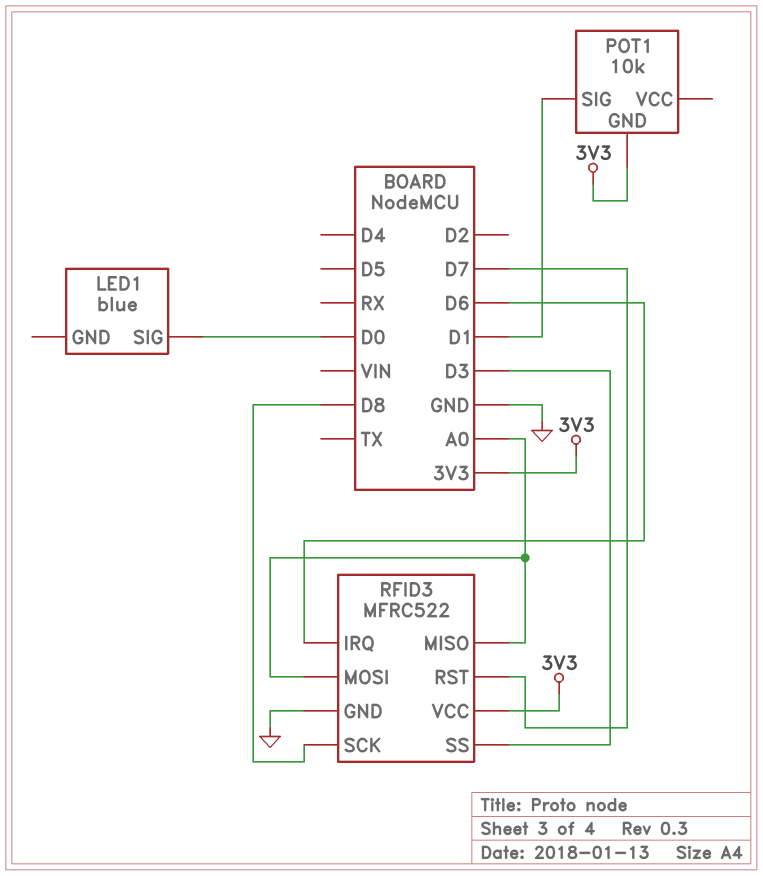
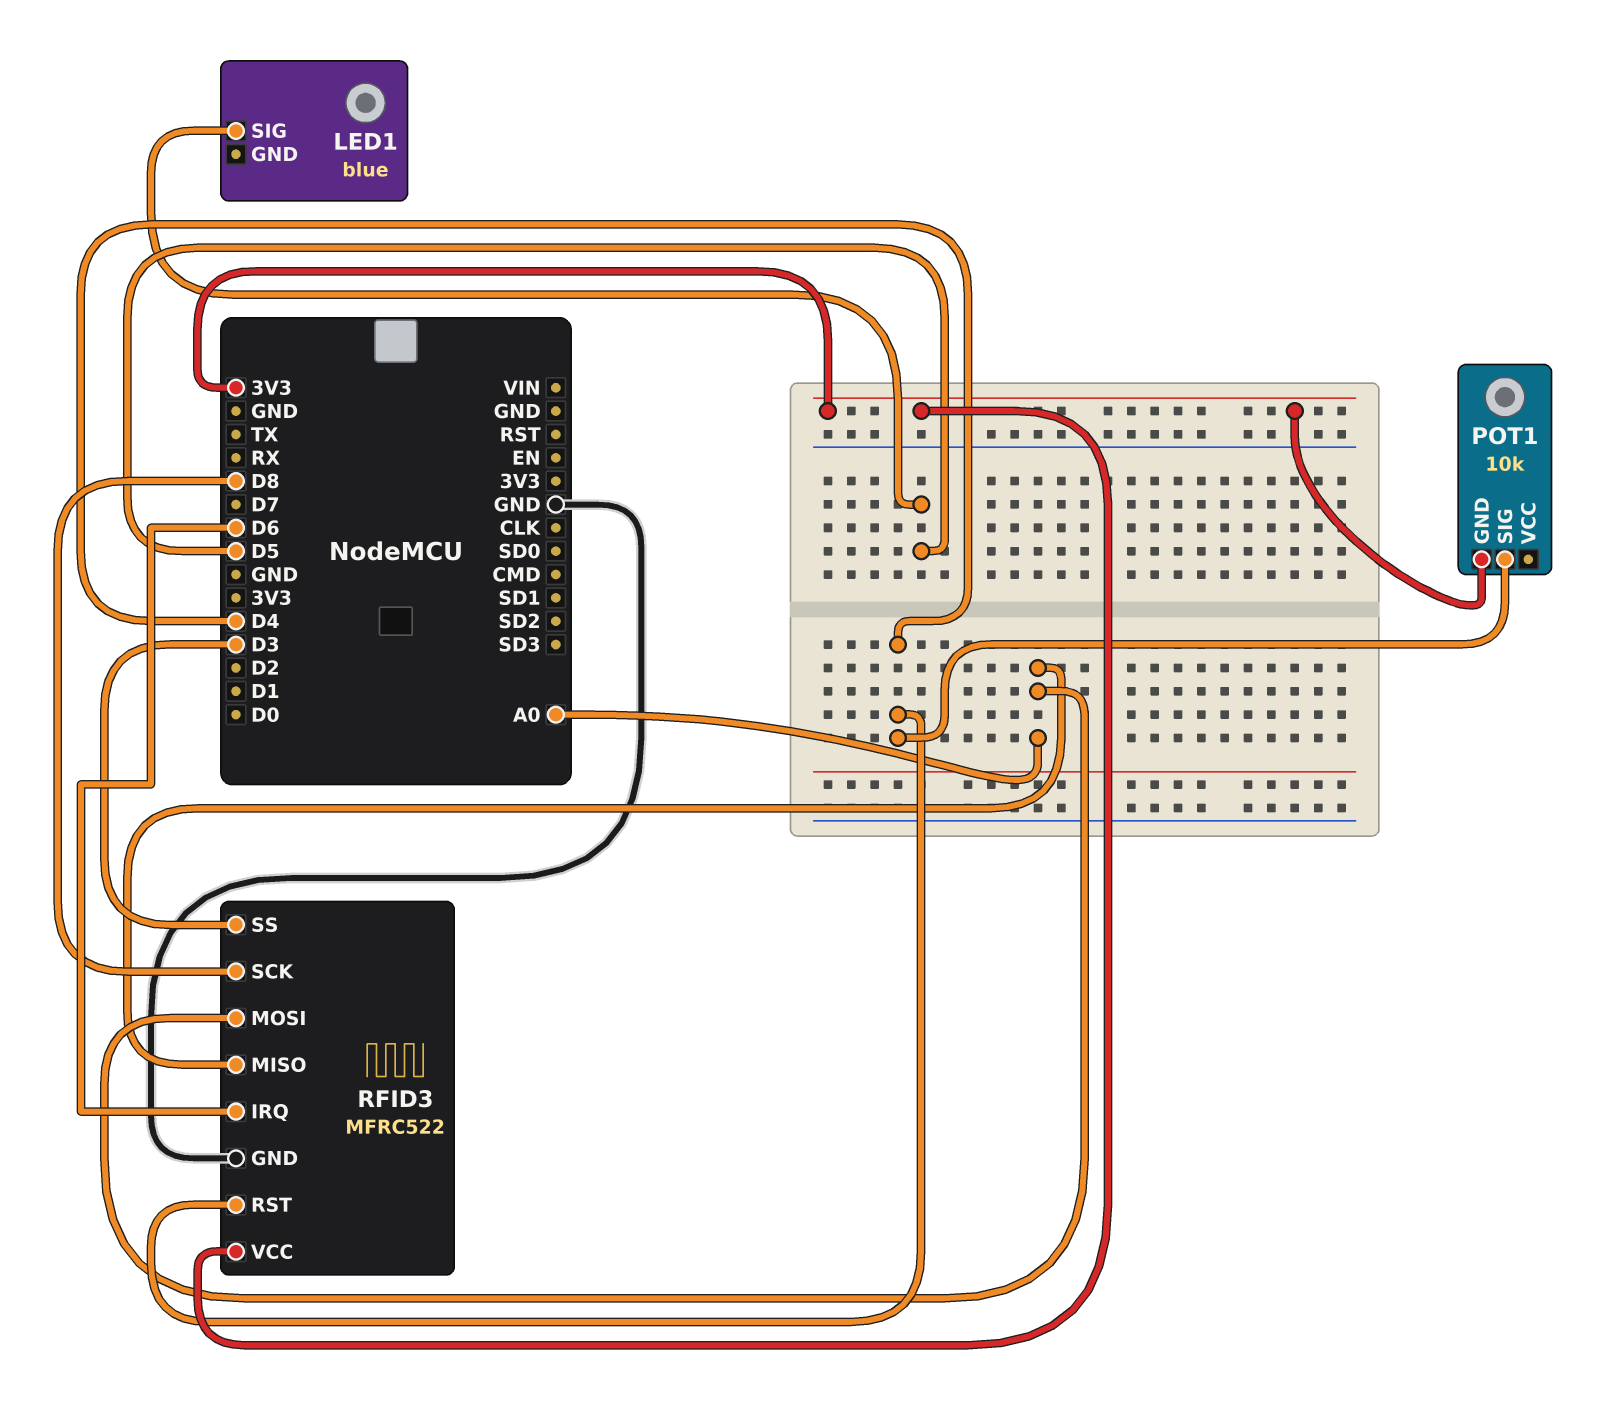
LED1 pin SIG: D0 -> D5
POT1 pin SIG: D1 -> D4
RFID3 pin RST: D7 -> D4

